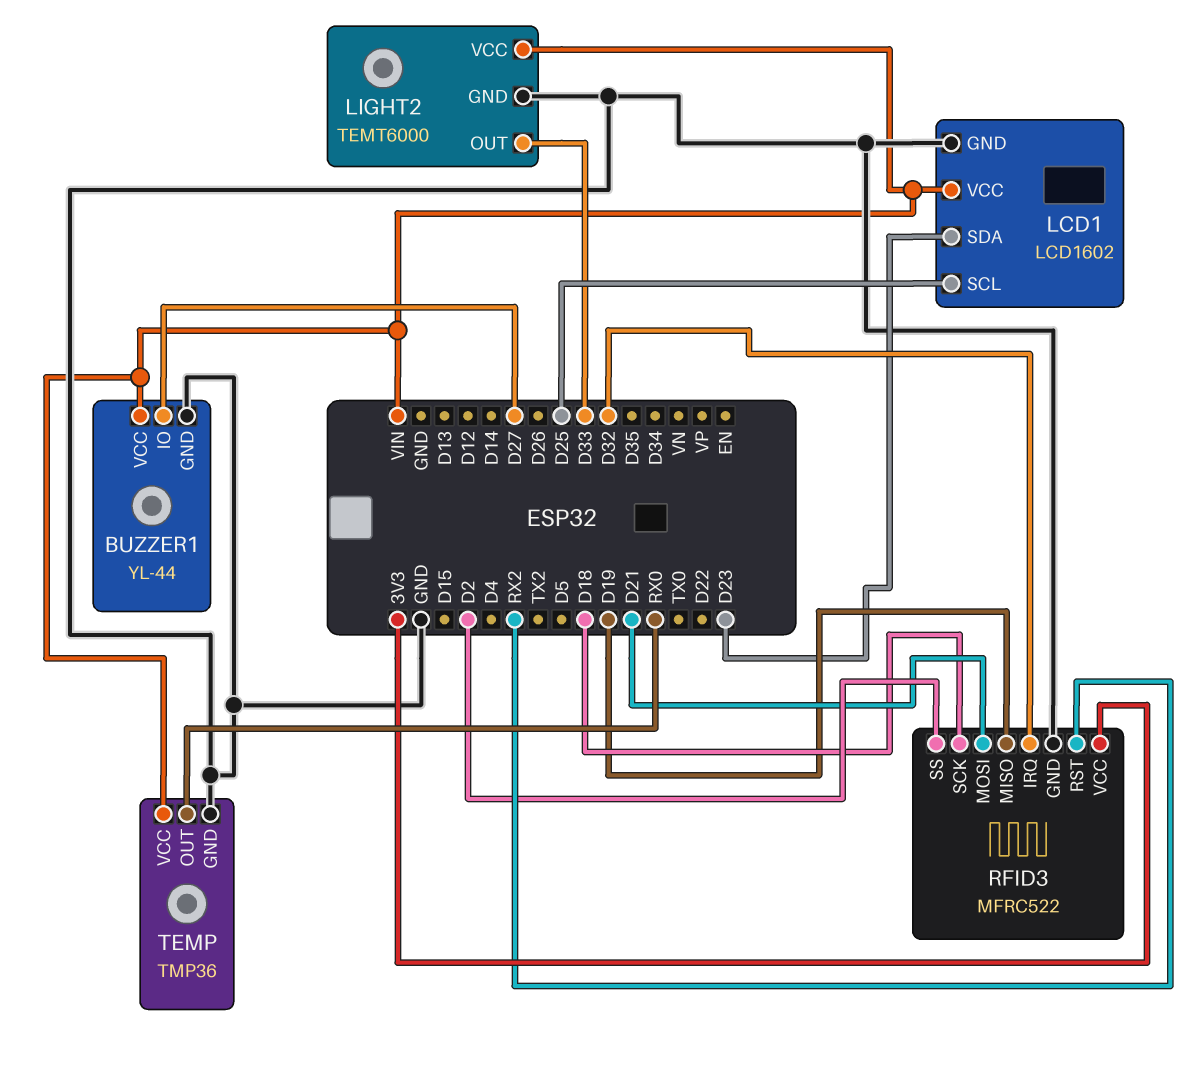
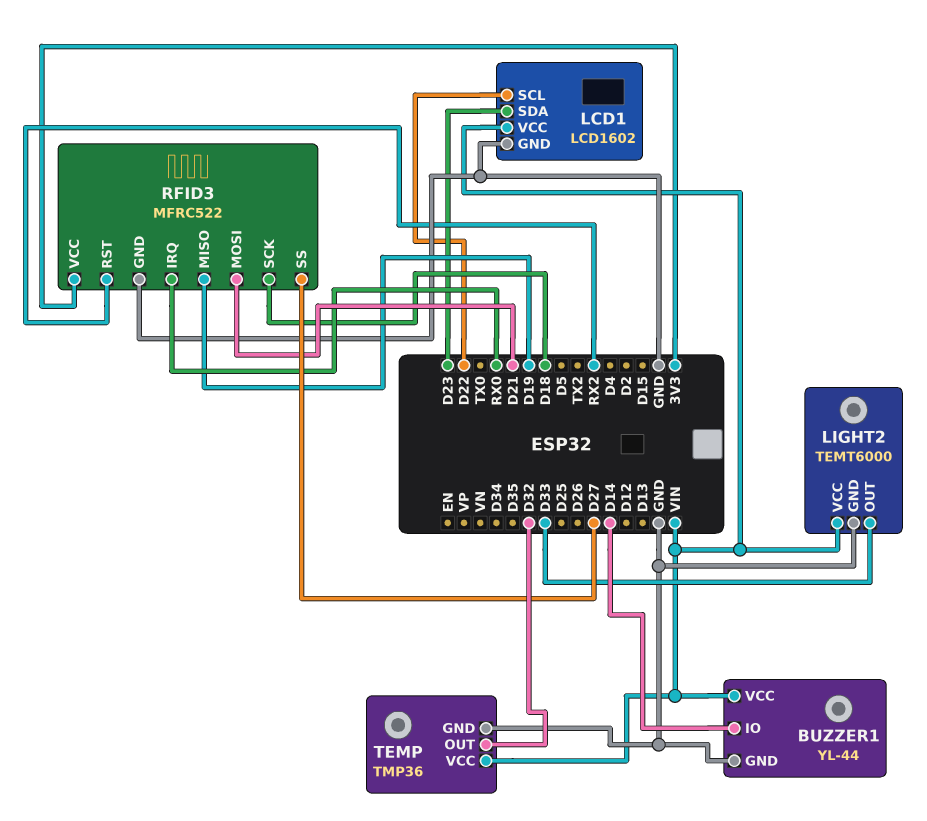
BUZZER1 pin IO: D27 -> D14
LCD1 pin SCL: D25 -> D22
RFID3 pin IRQ: D32 -> RX0
RFID3 pin SS: D2 -> D27
TEMP pin OUT: RX0 -> D32

